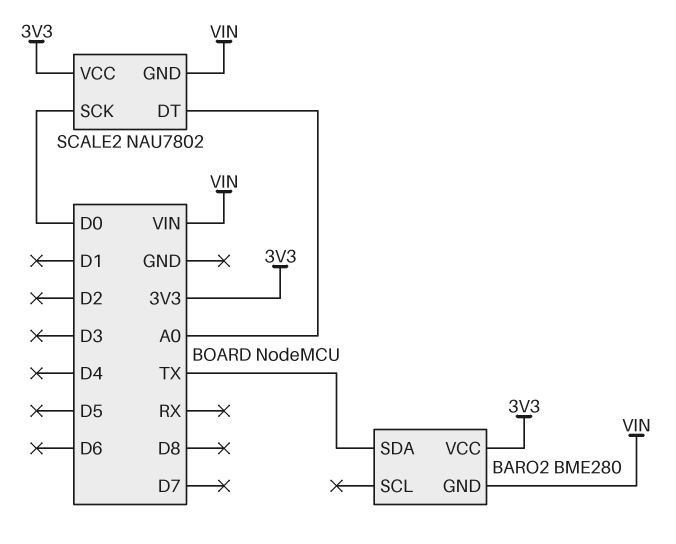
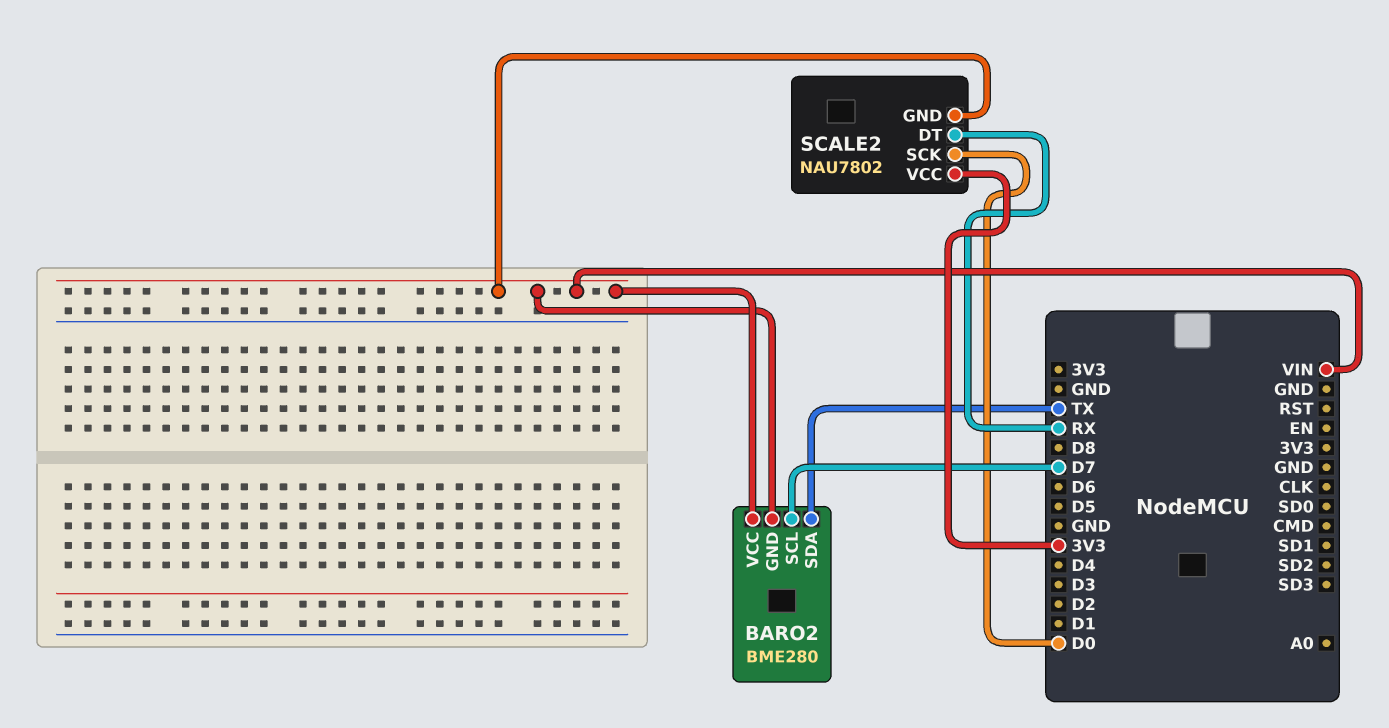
BARO2 pin SCL: none -> D7
BARO2 pin VCC: 3V3 -> VIN
SCALE2 pin DT: A0 -> RX

